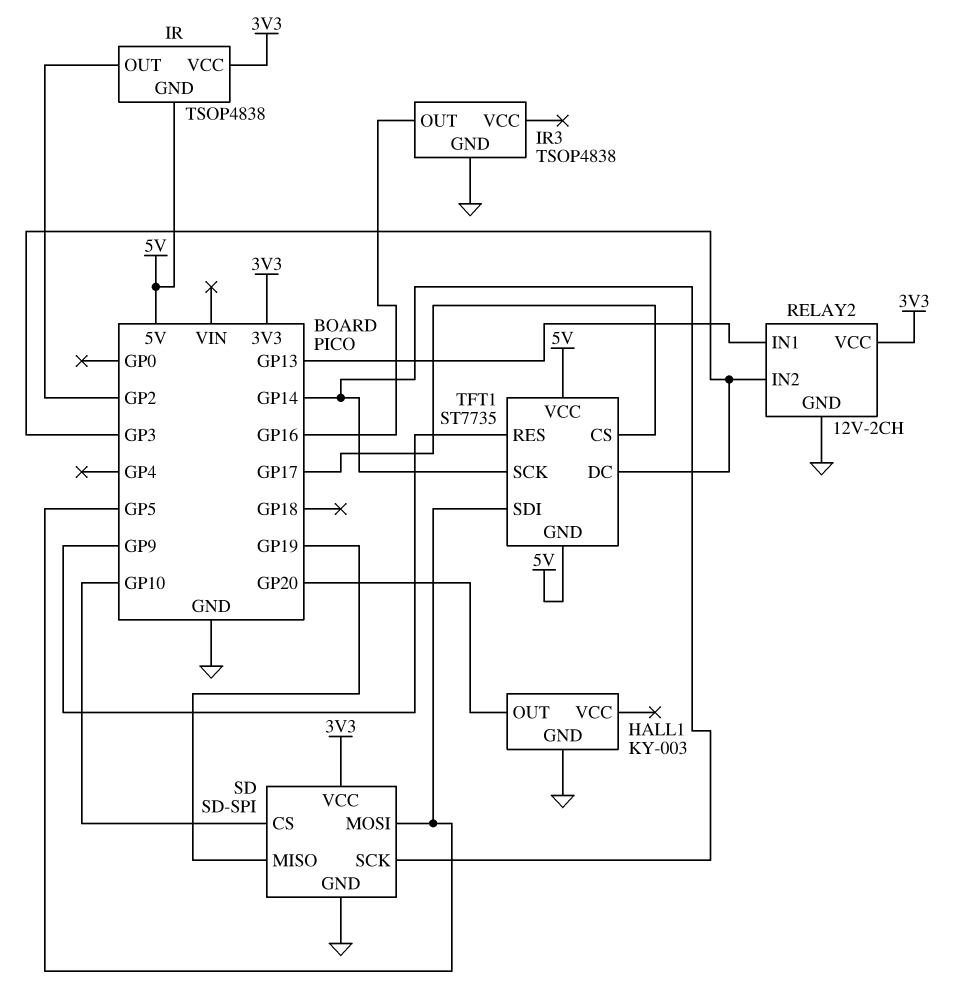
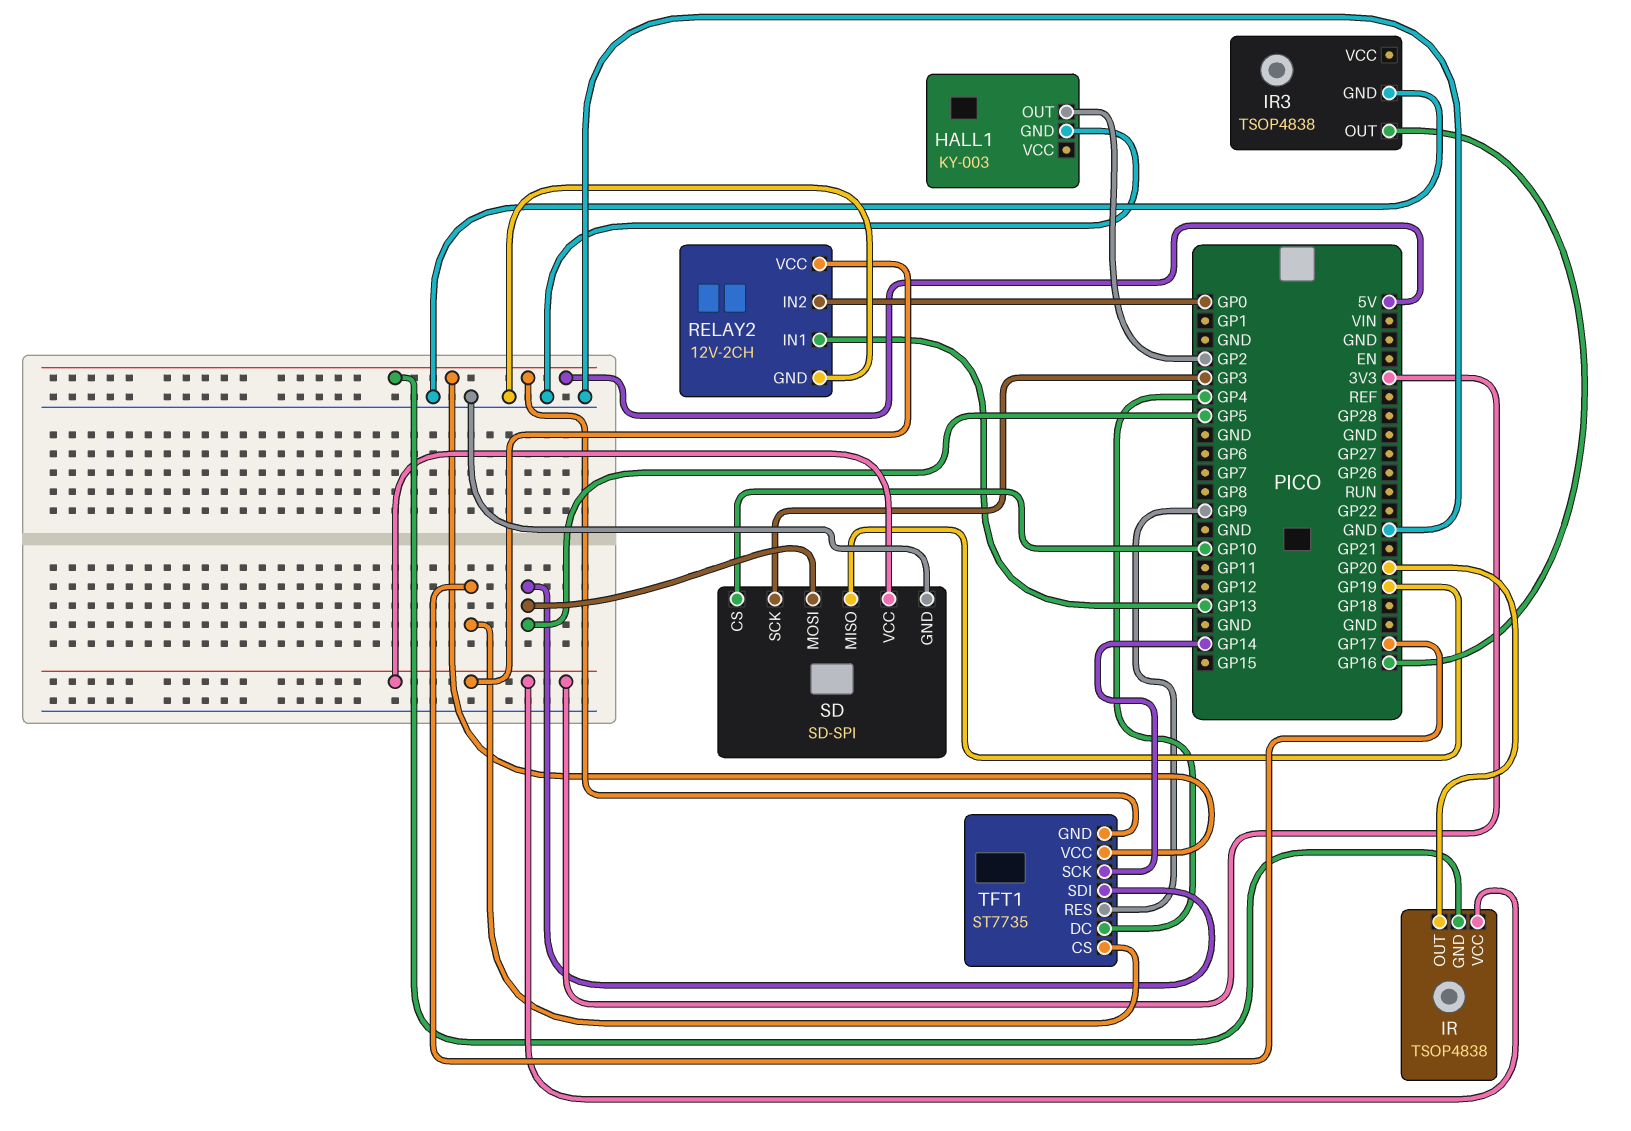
HALL1 pin OUT: GP20 -> GP2
IR pin OUT: GP2 -> GP20
RELAY2 pin IN2: GP3 -> GP0
SD pin SCK: GP14 -> GP3
TFT1 pin DC: GP3 -> GP4

